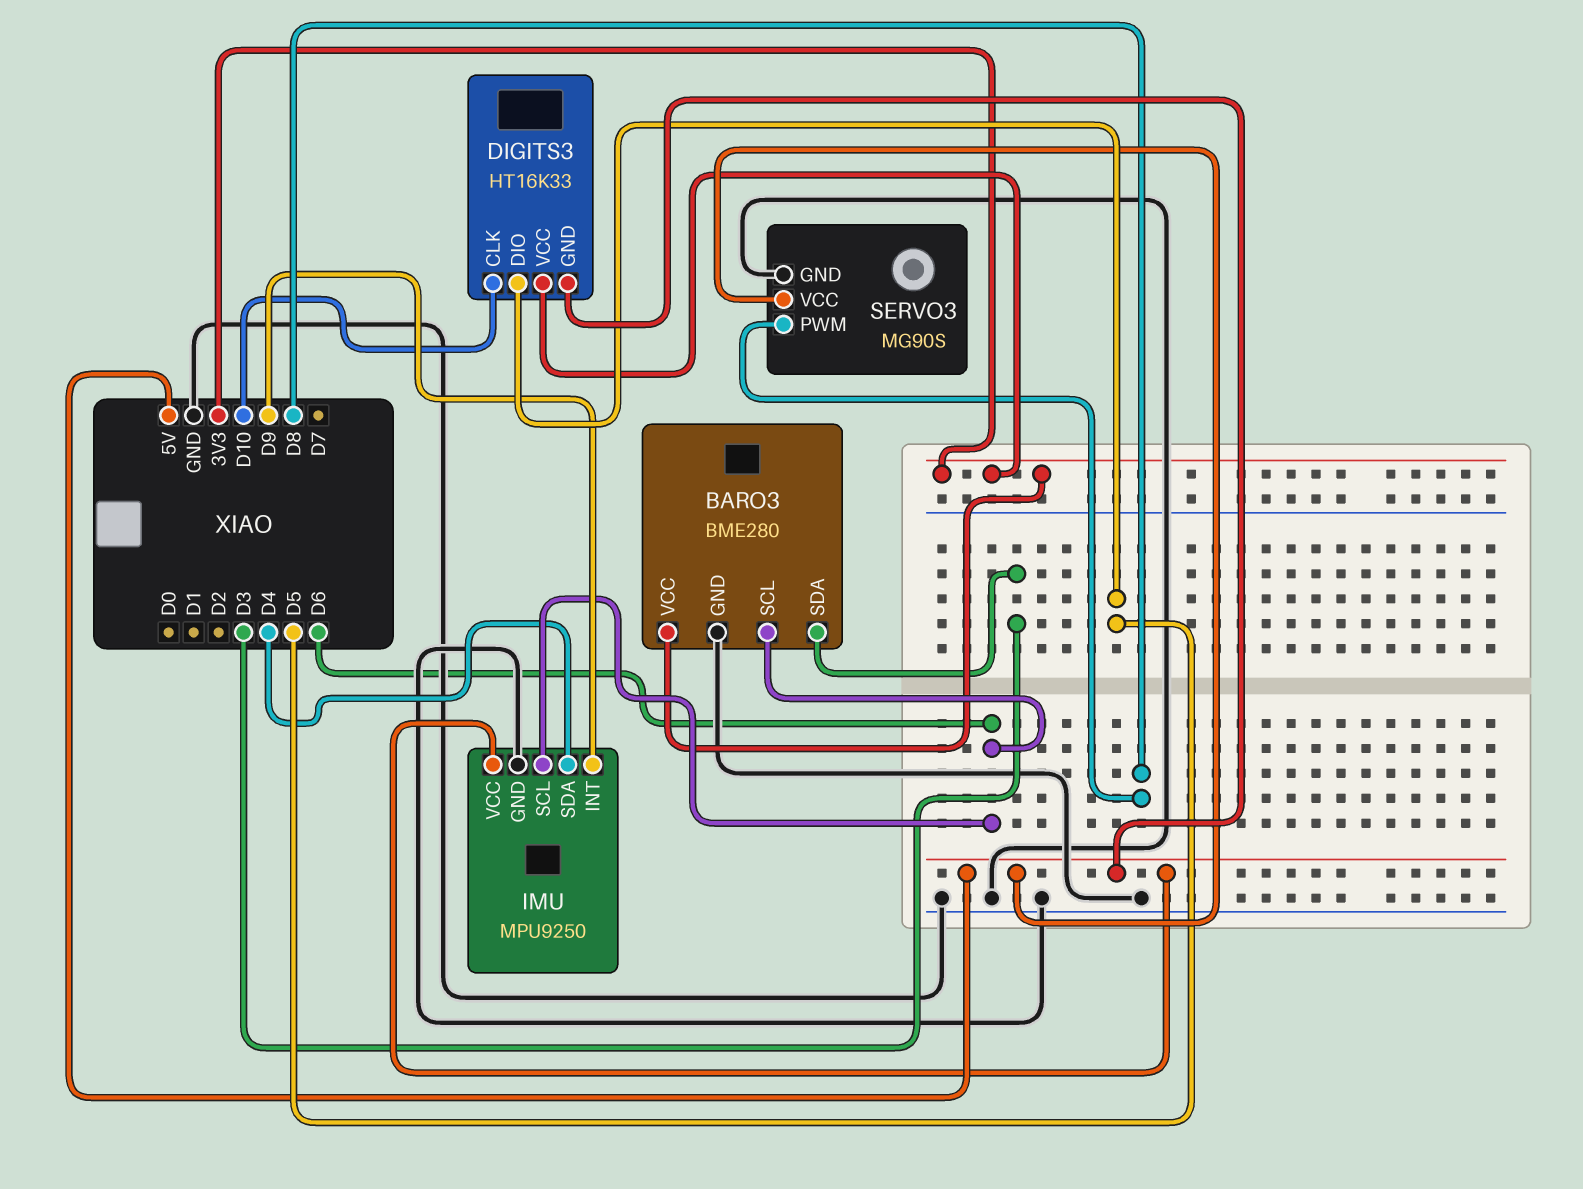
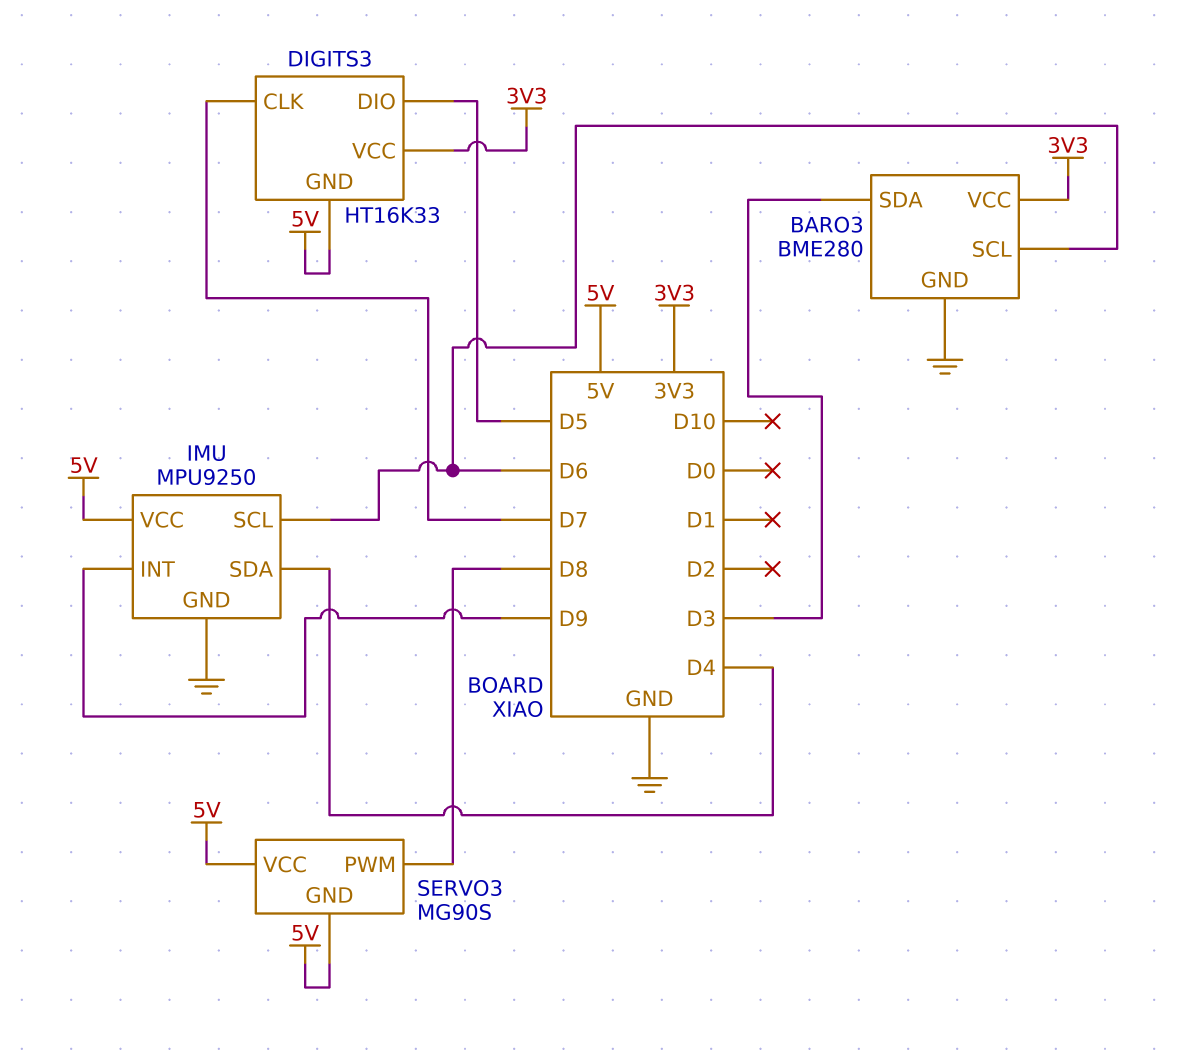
DIGITS3 pin CLK: D10 -> D7
SERVO3 pin GND: GND -> 5V

